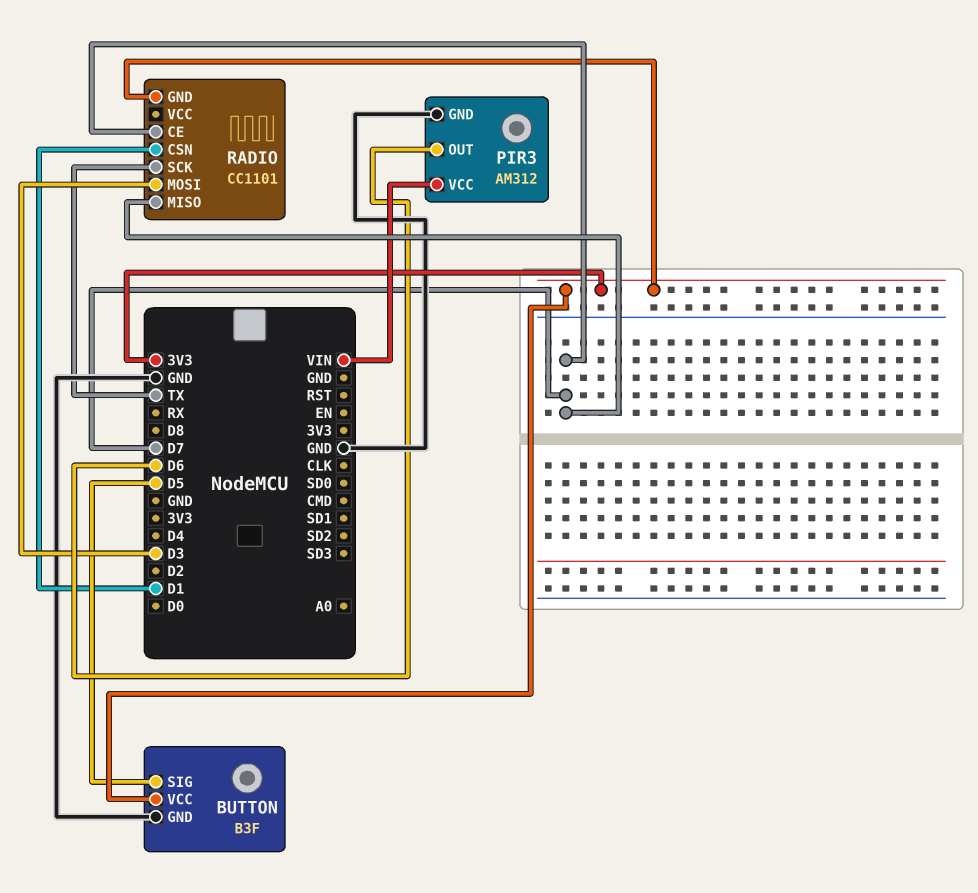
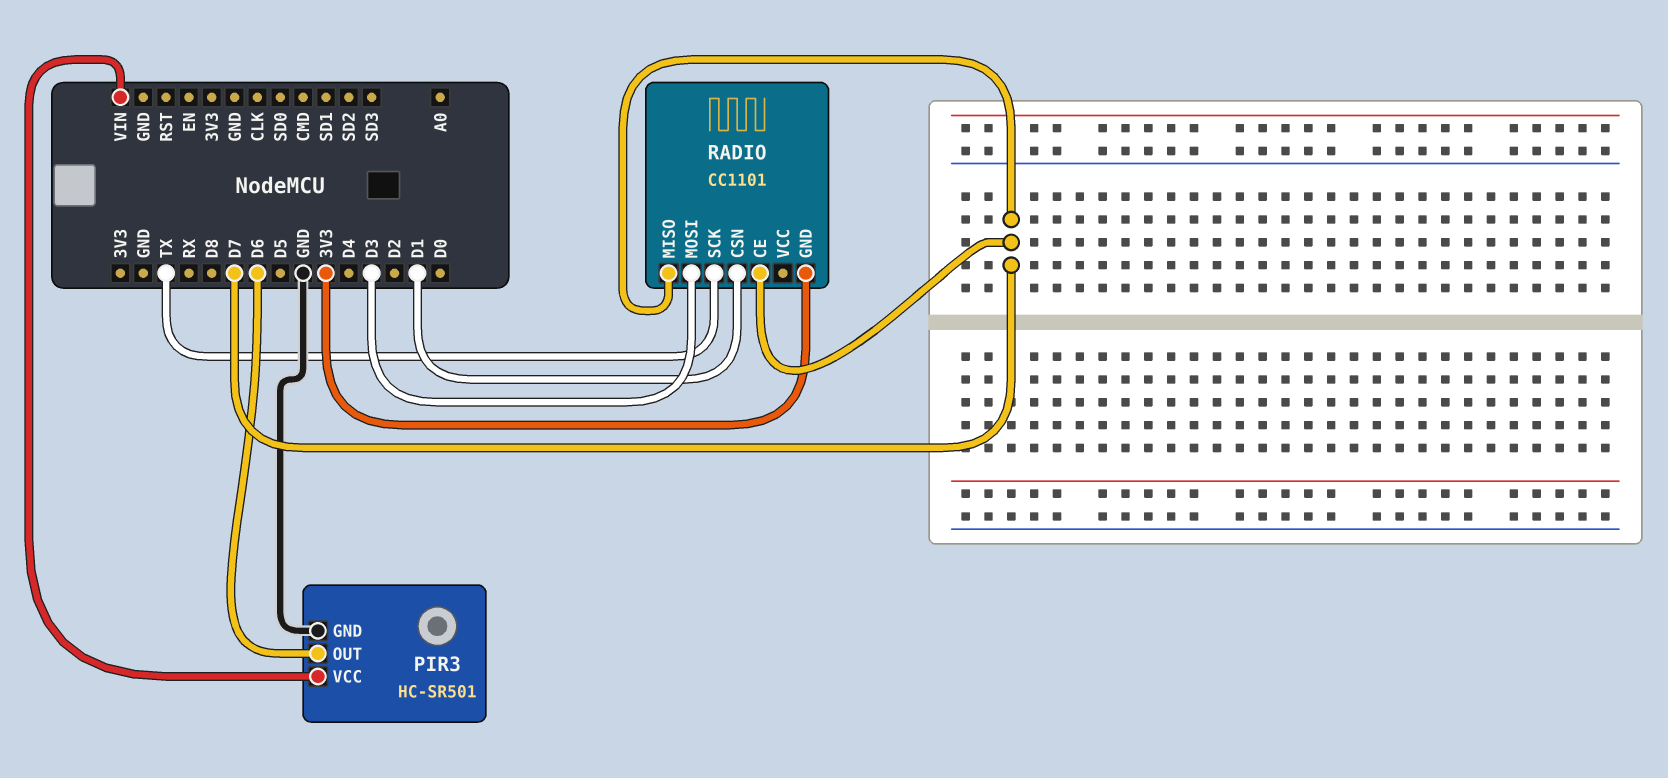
BUTTON: B3F -> none
BUTTON pin GND: GND -> none
BUTTON pin SIG: D5 -> none
BUTTON pin VCC: 3V3 -> none
PIR3: AM312 -> HC-SR501

